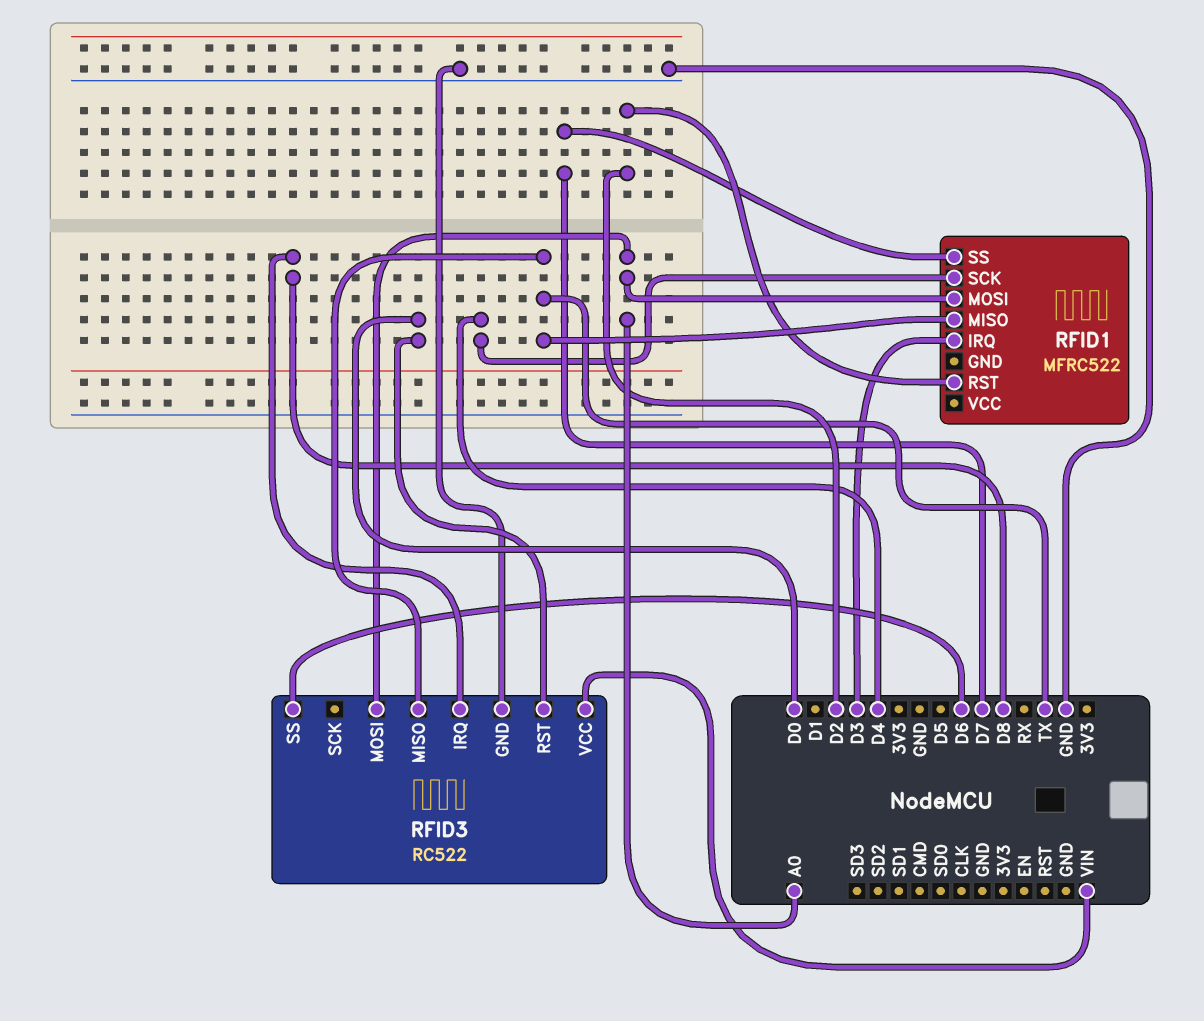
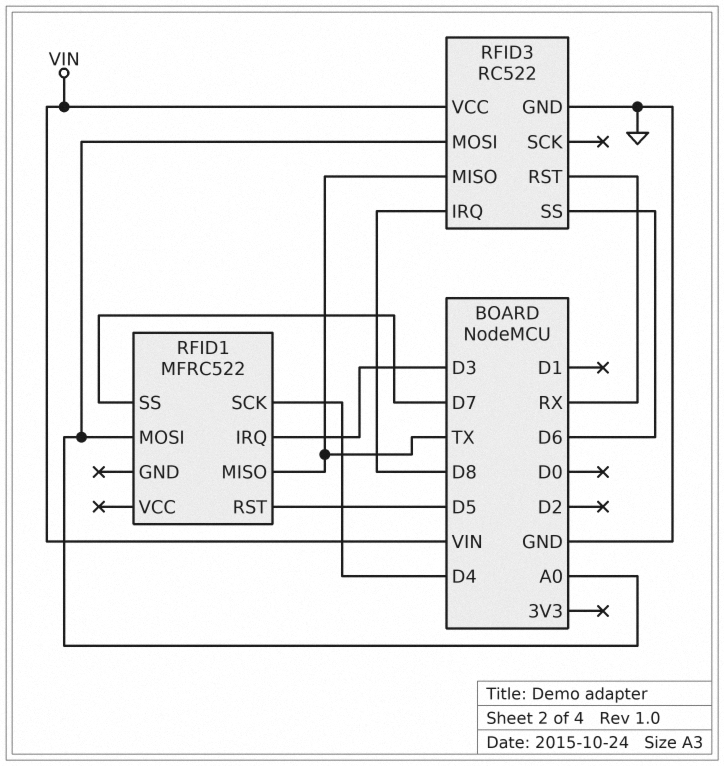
RFID1 pin RST: D2 -> D5
RFID3 pin RST: D0 -> RX

